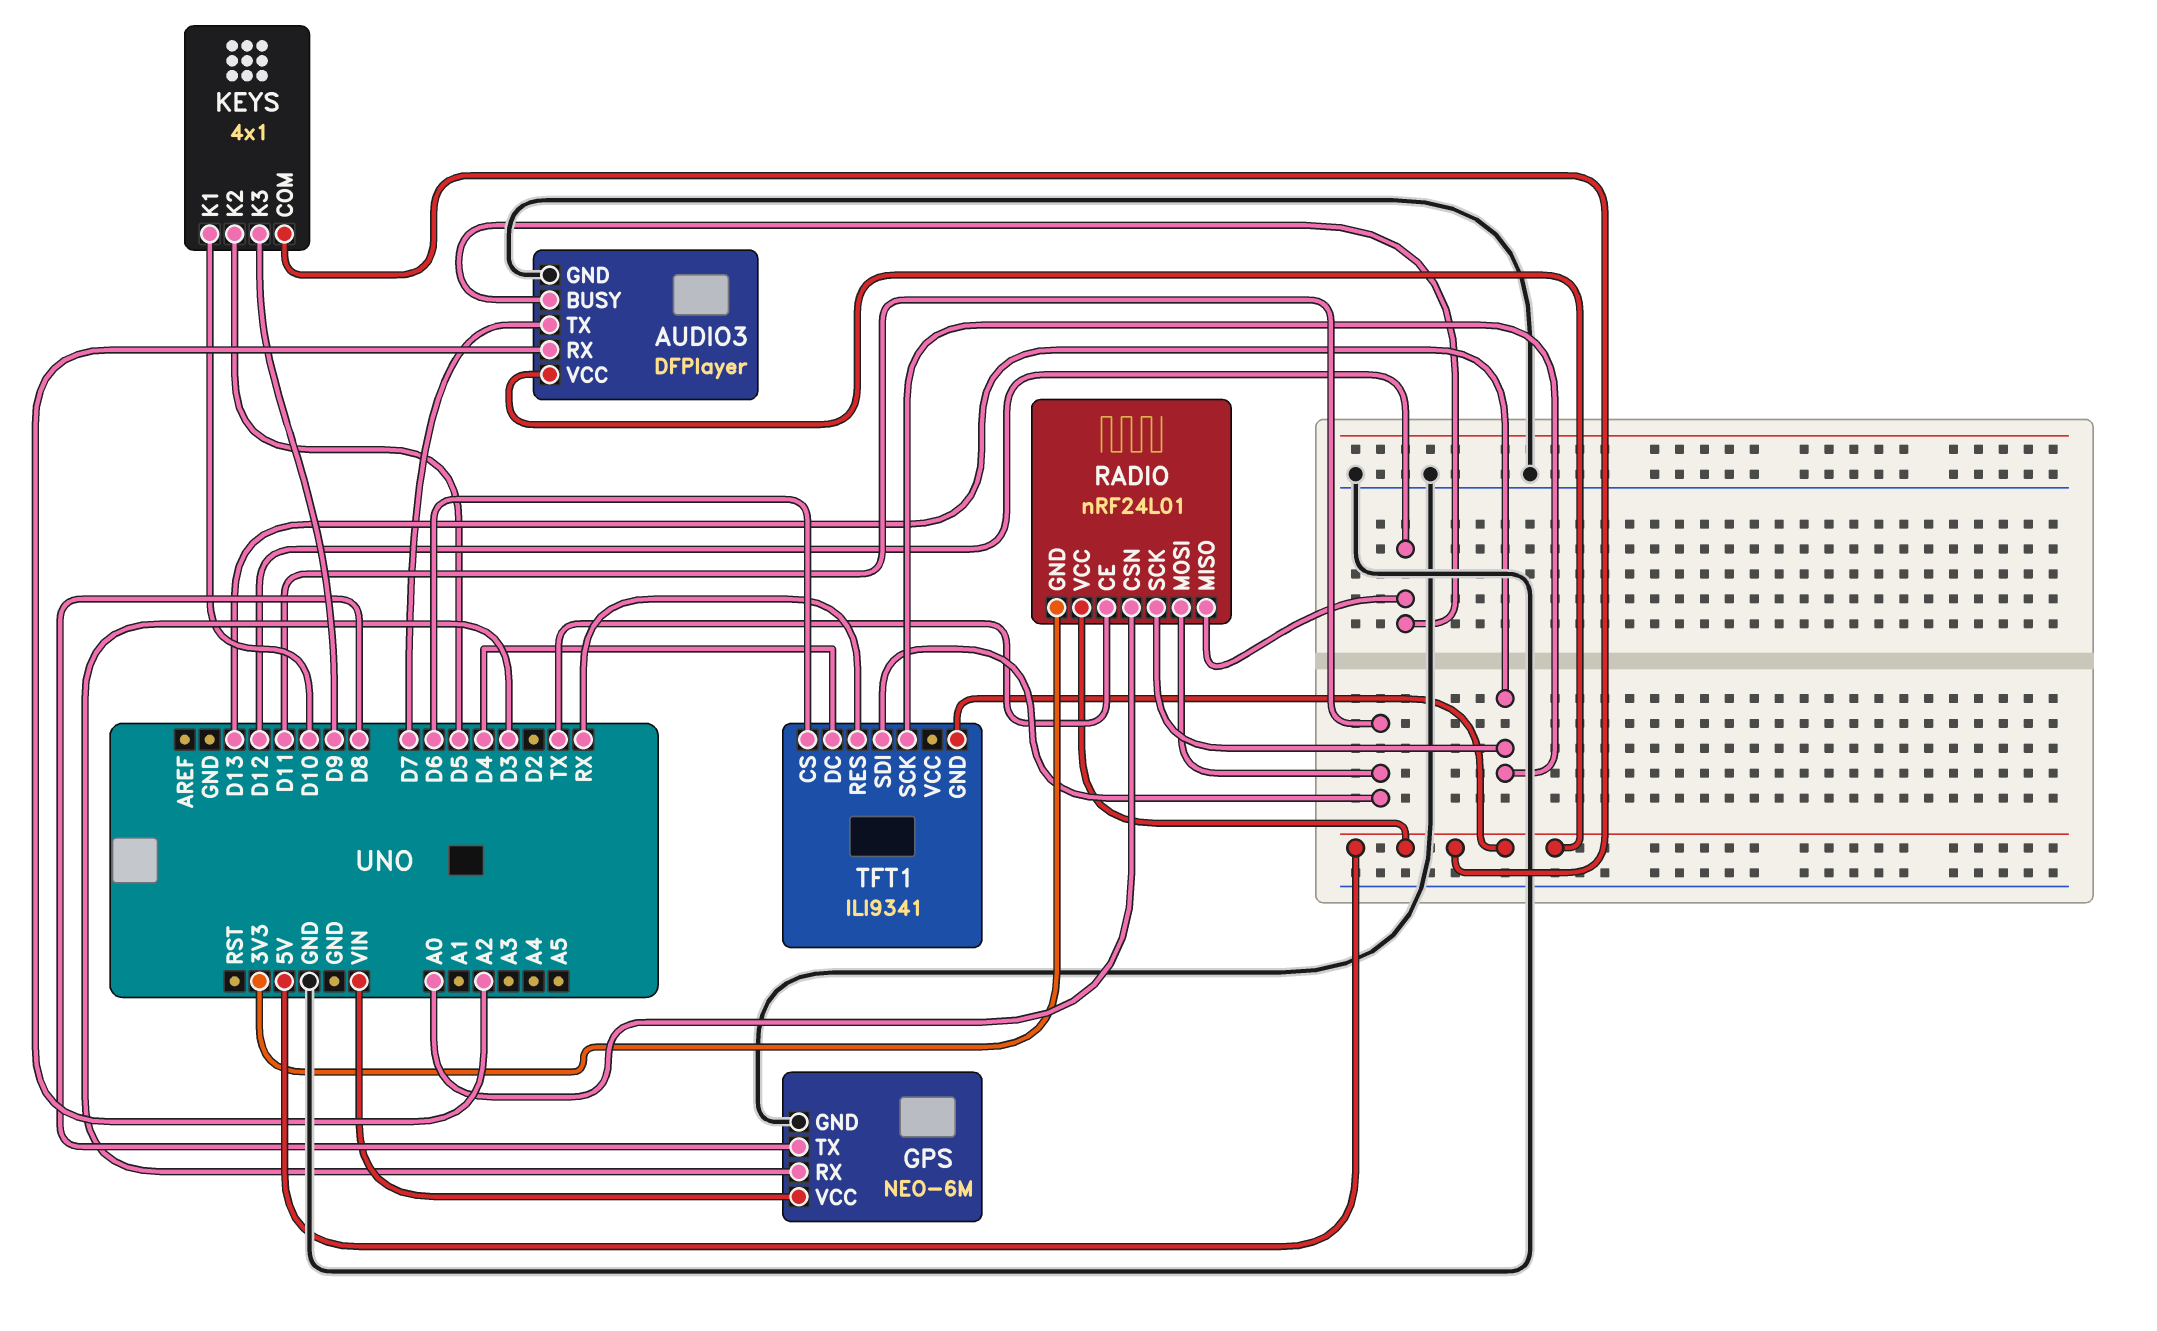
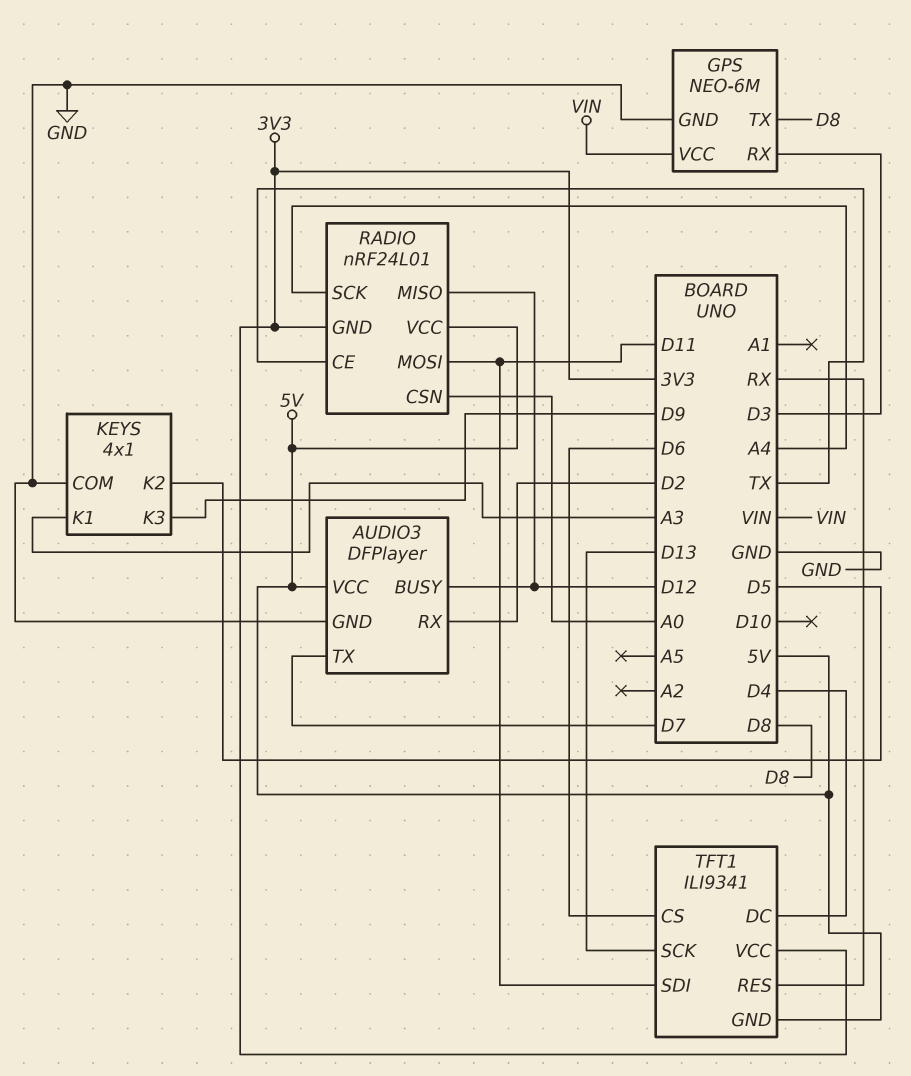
AUDIO3 pin RX: A2 -> D2
KEYS pin COM: 5V -> GND
KEYS pin K1: D10 -> A3
RADIO pin SCK: D13 -> A4
TFT1 pin VCC: none -> 3V3

